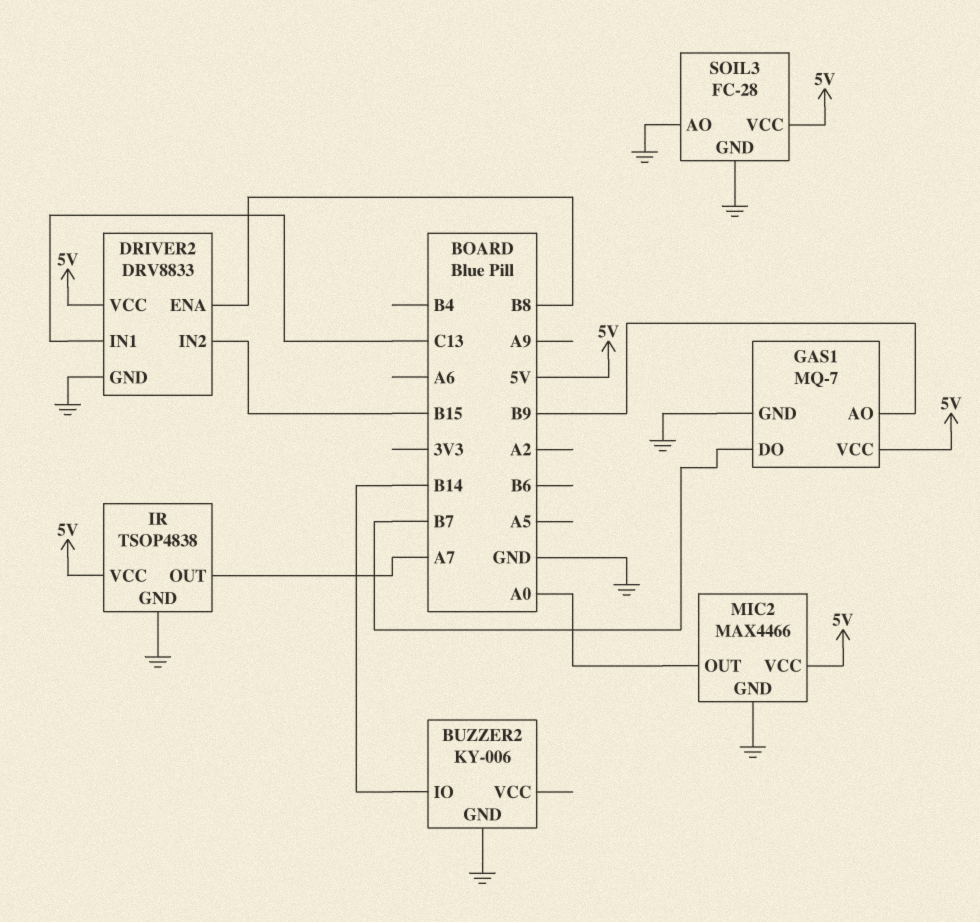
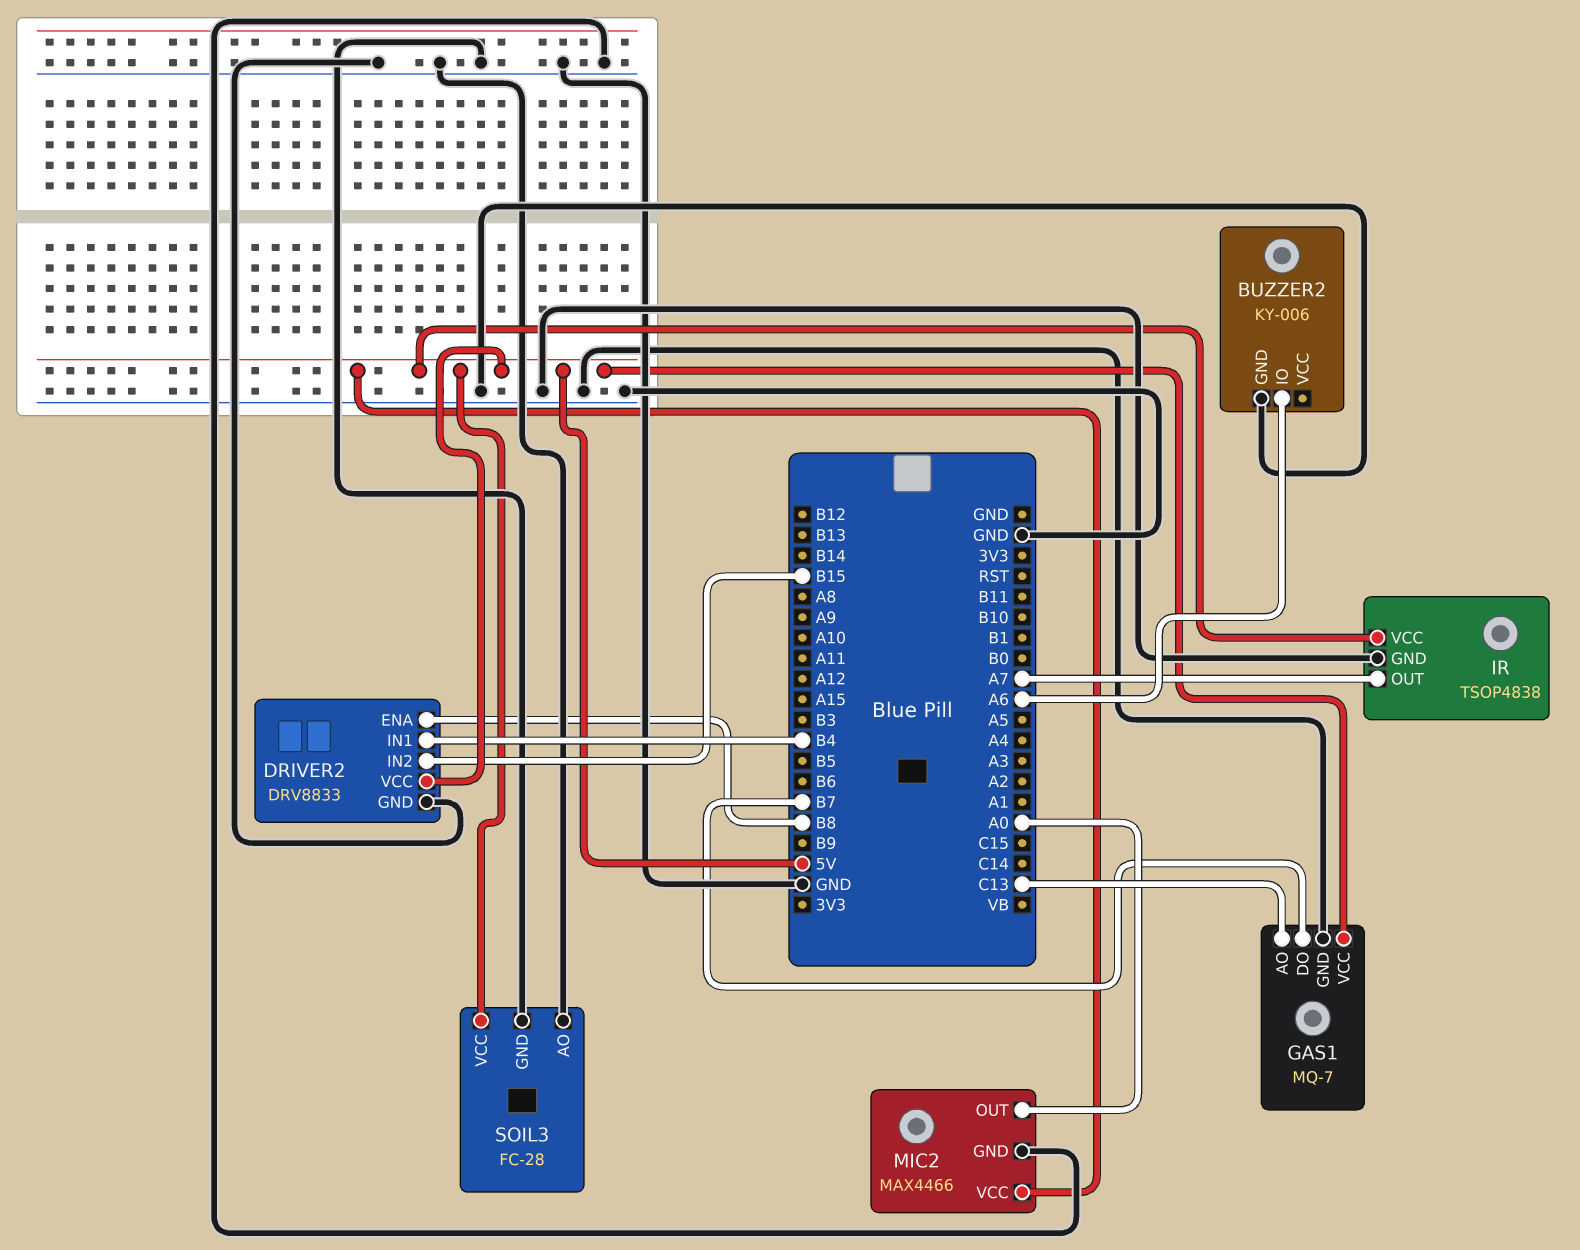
BUZZER2 pin IO: B14 -> A6
DRIVER2 pin IN1: C13 -> B4
GAS1 pin AO: B9 -> C13

